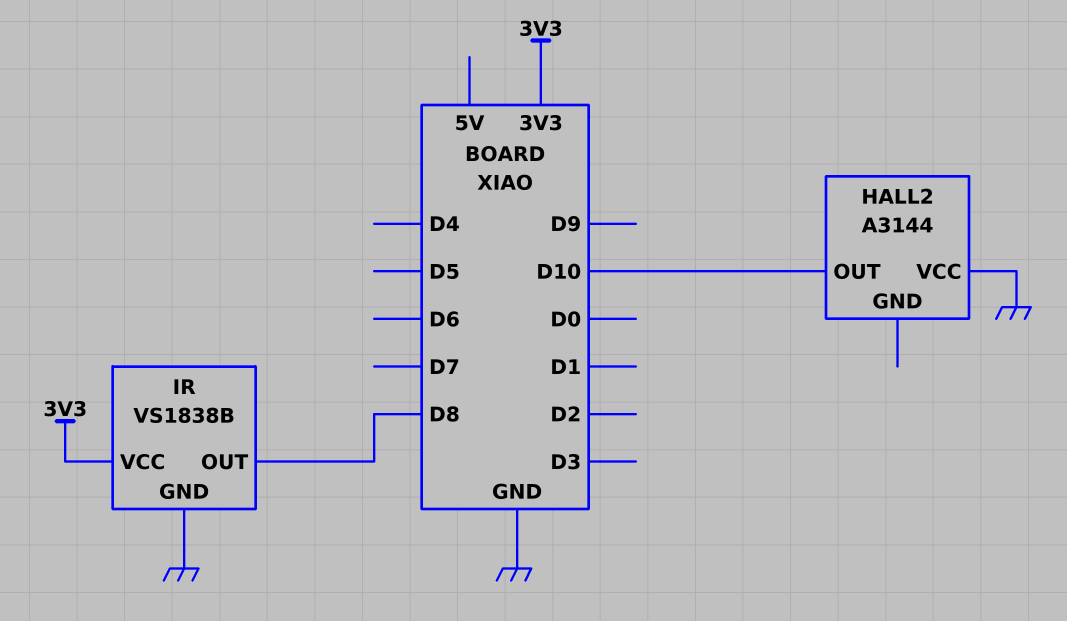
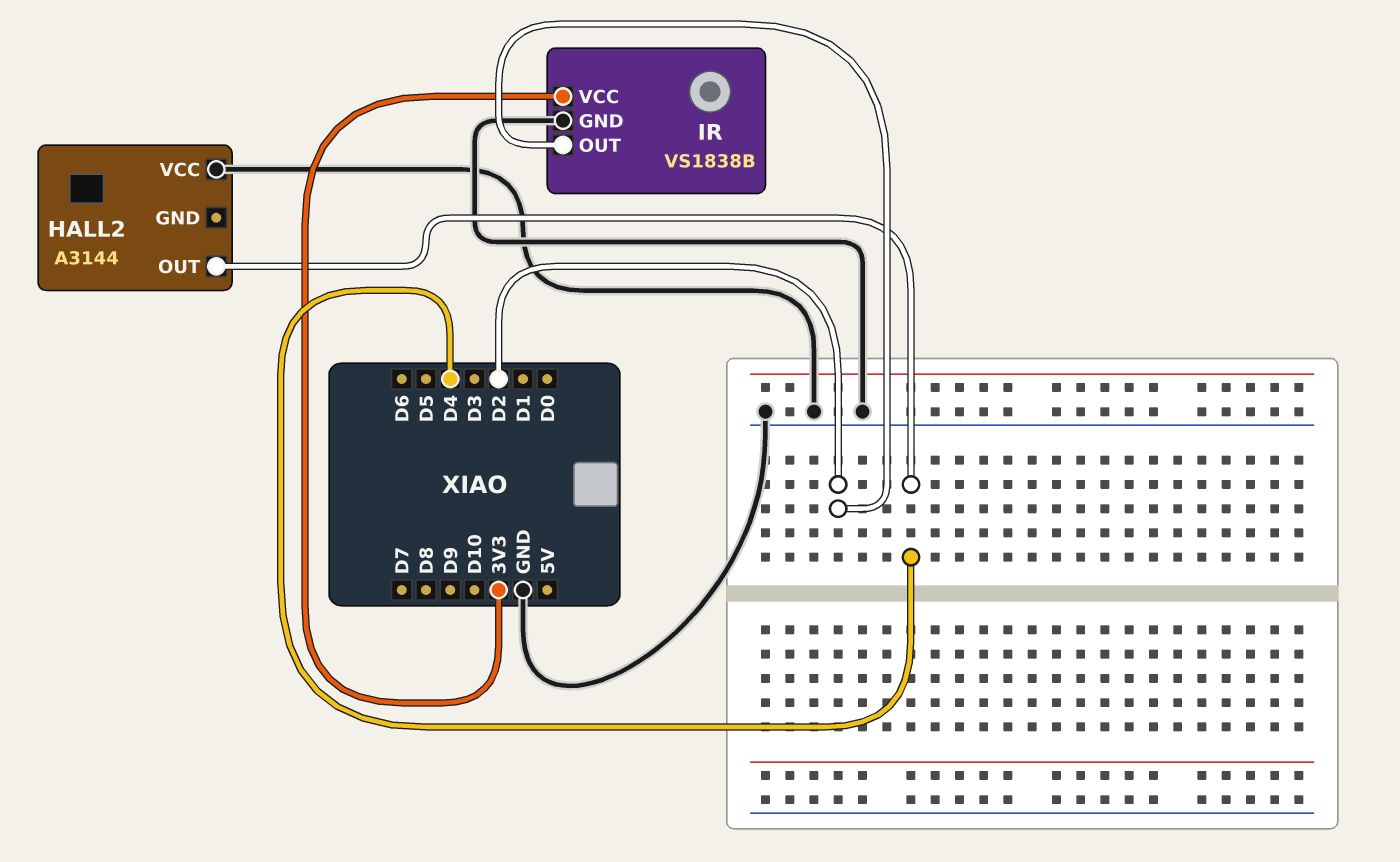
HALL2 pin OUT: D10 -> D4
IR pin OUT: D8 -> D2

